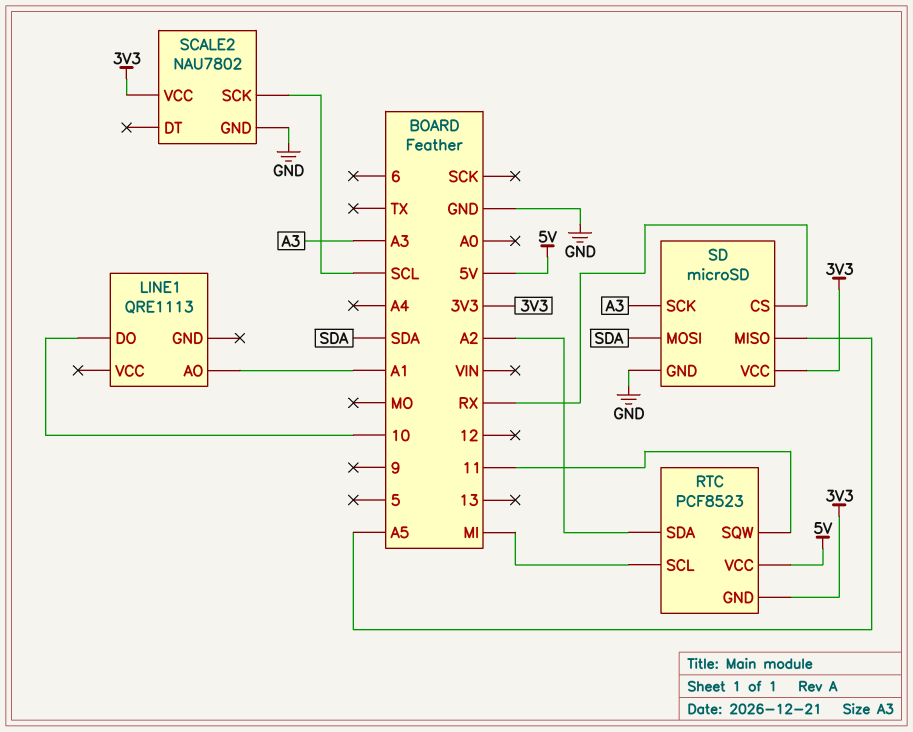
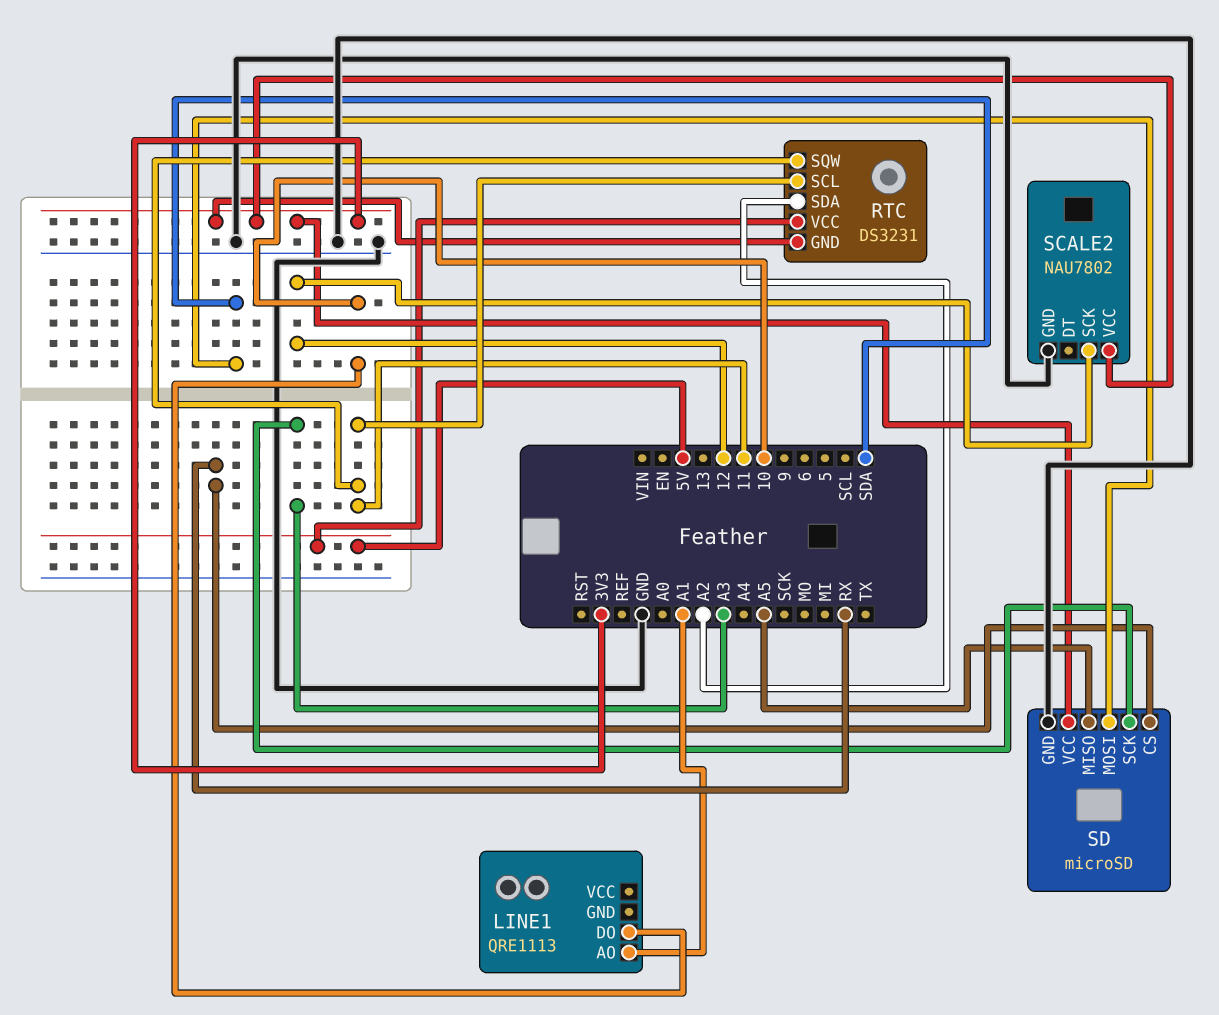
RTC: PCF8523 -> DS3231
RTC pin SCL: MI -> 11
SCALE2 pin SCK: SCL -> 12

